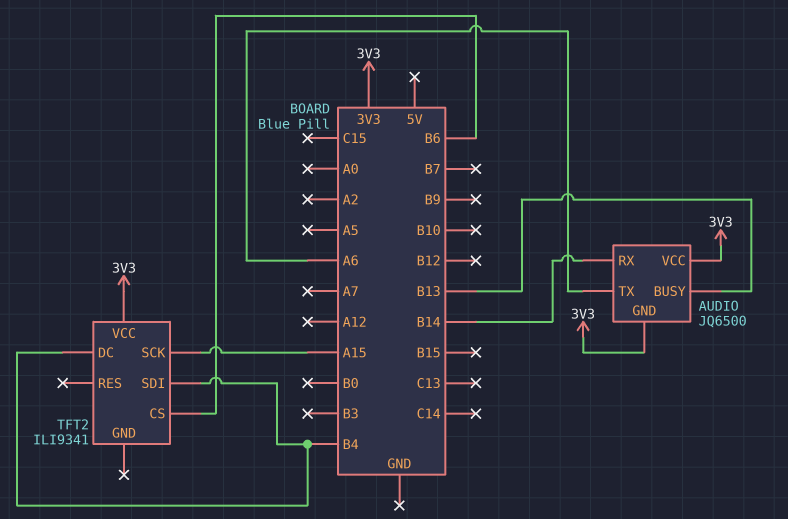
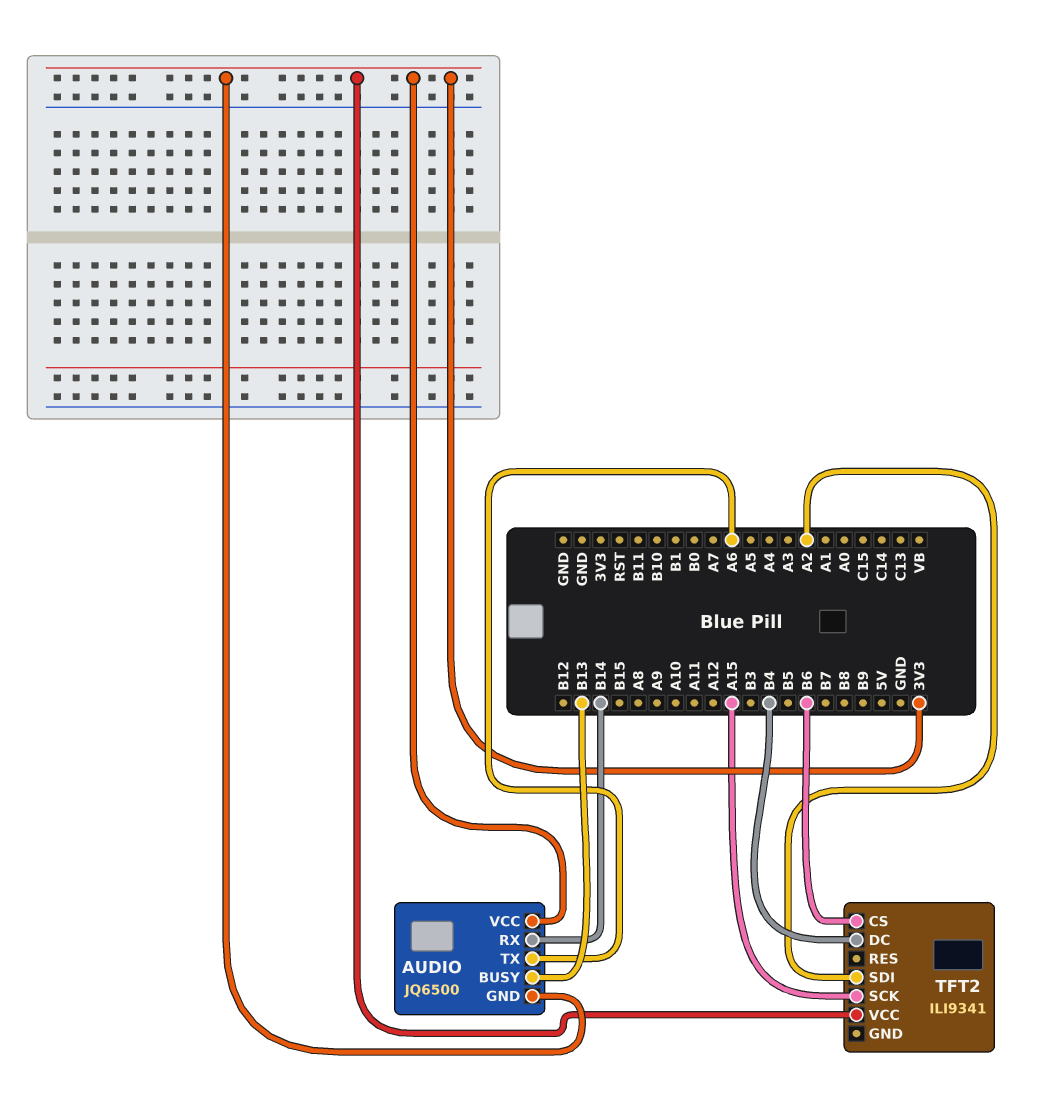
TFT2 pin SDI: B4 -> A2

